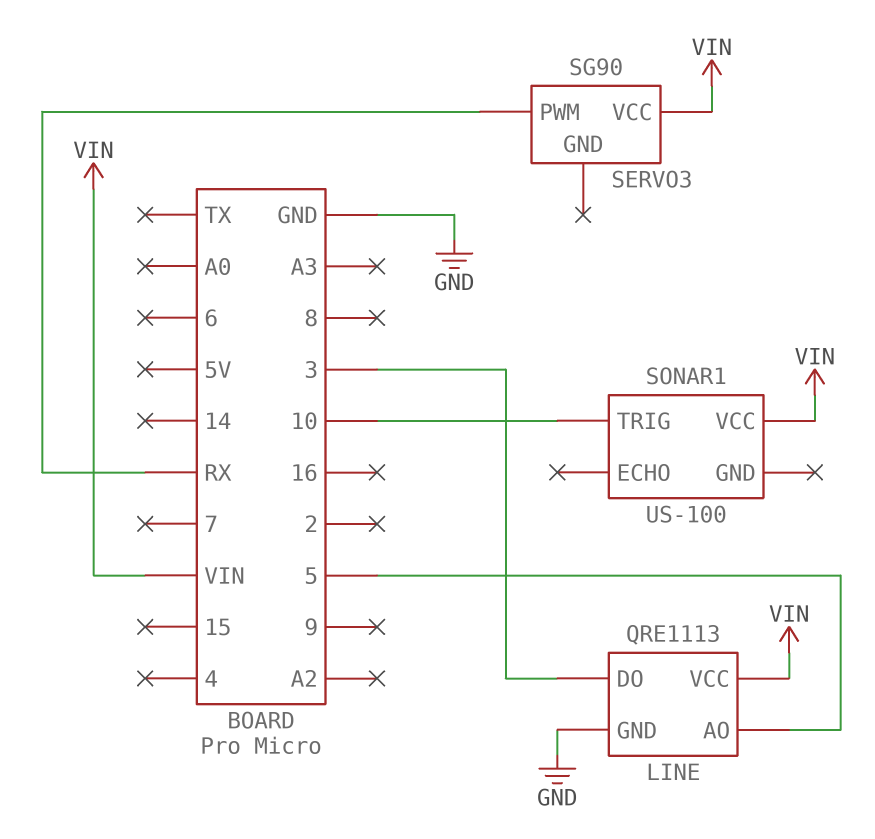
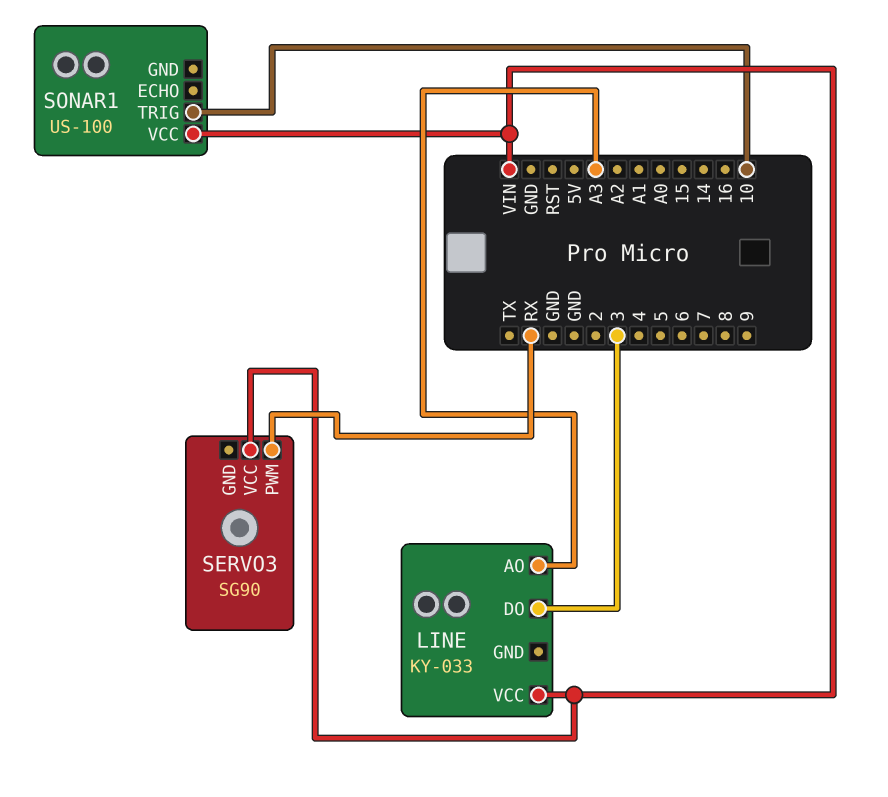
LINE: QRE1113 -> KY-033
LINE pin AO: 5 -> A3
LINE pin GND: GND -> none

